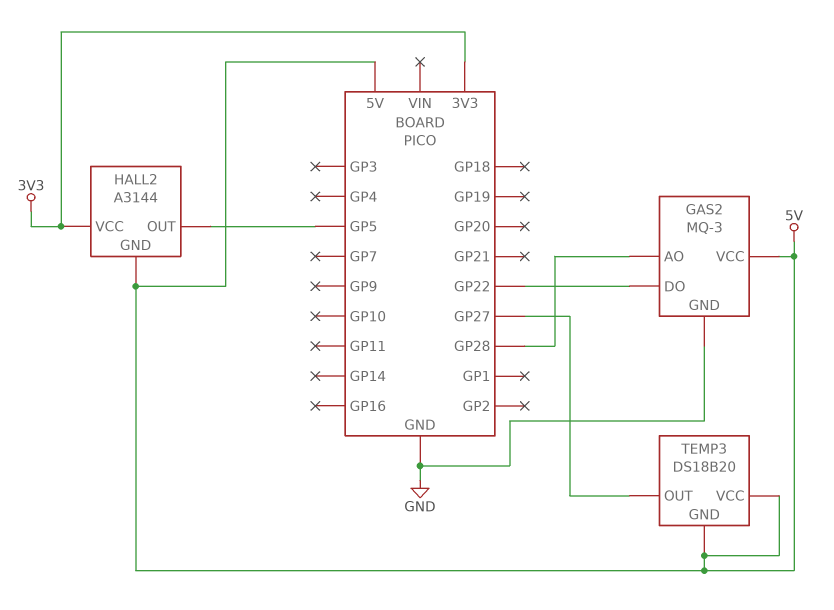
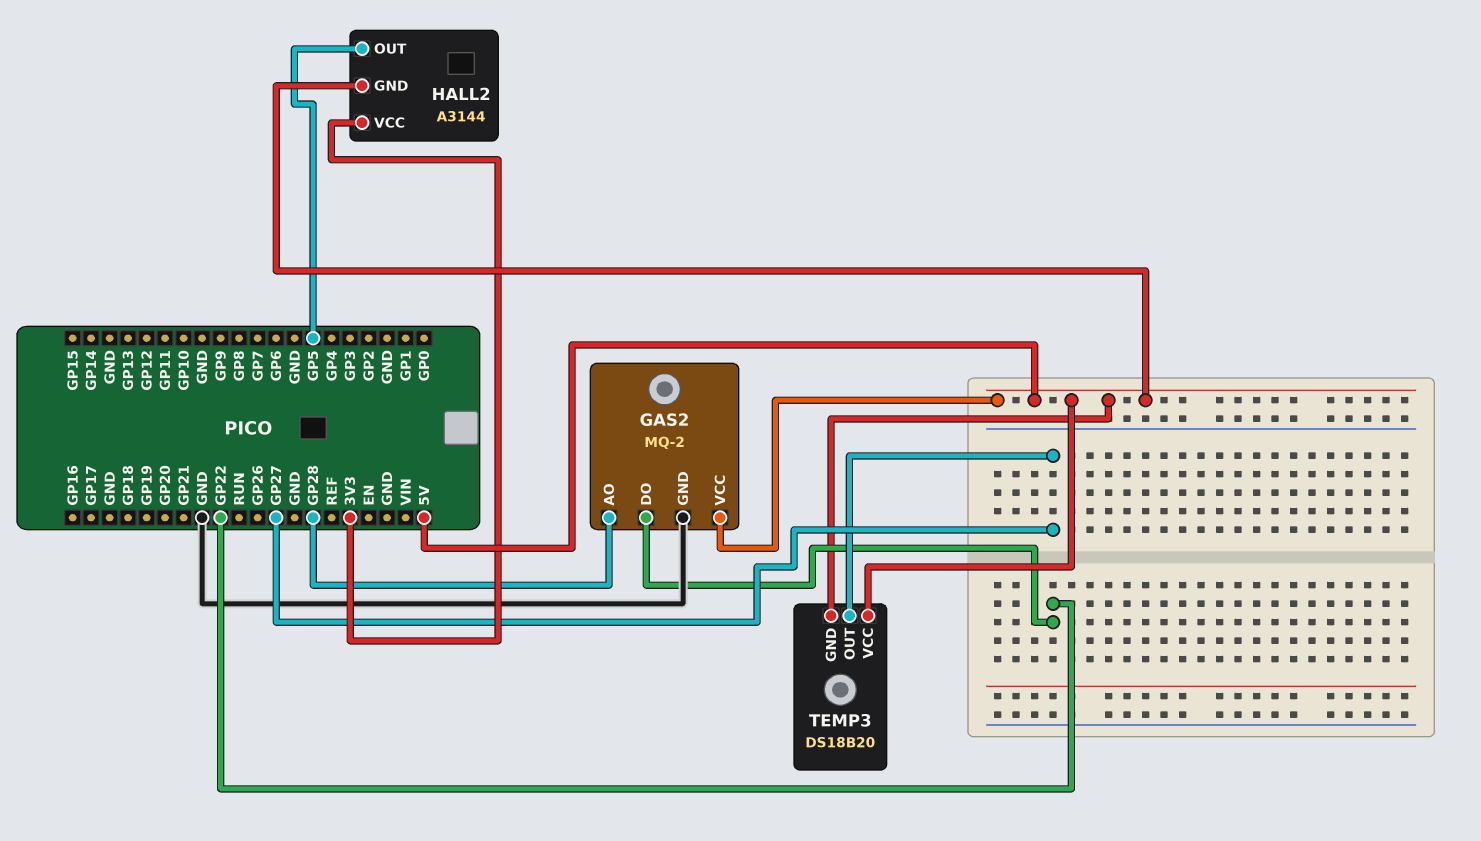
GAS2: MQ-3 -> MQ-2

